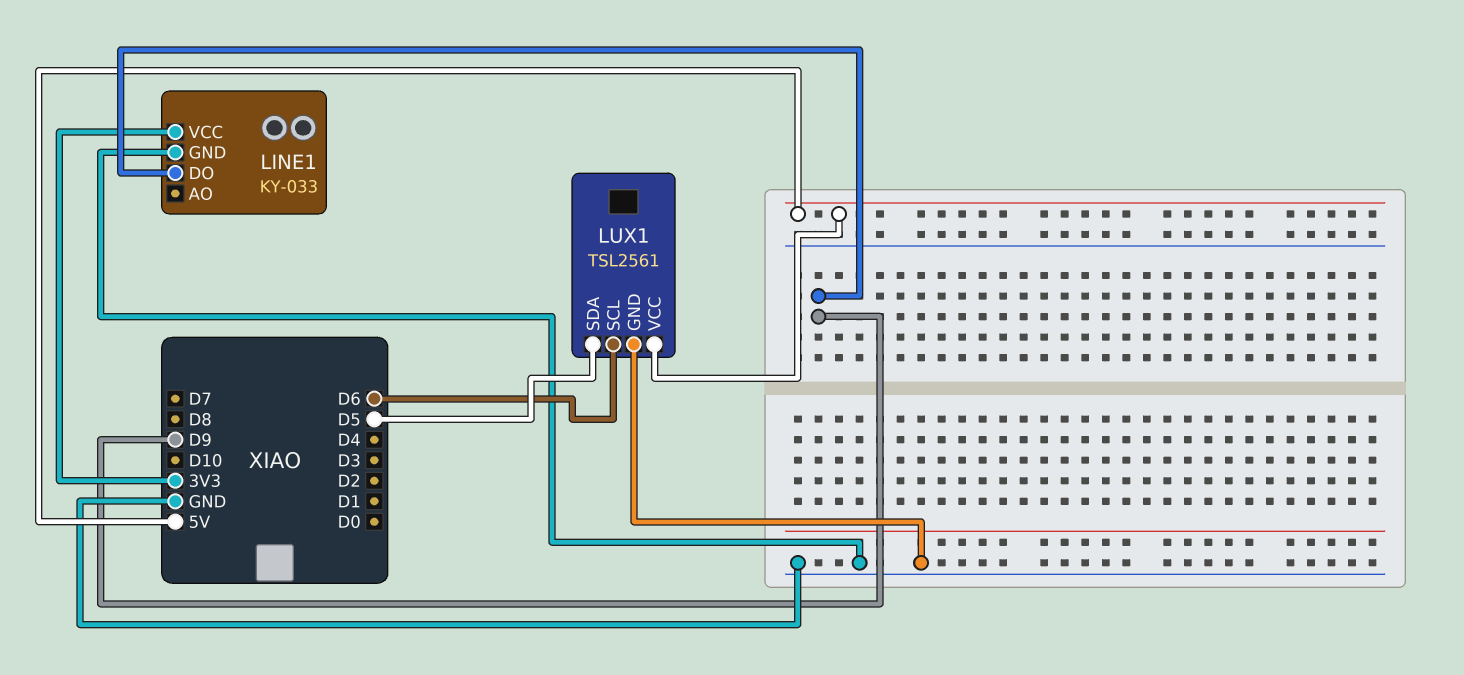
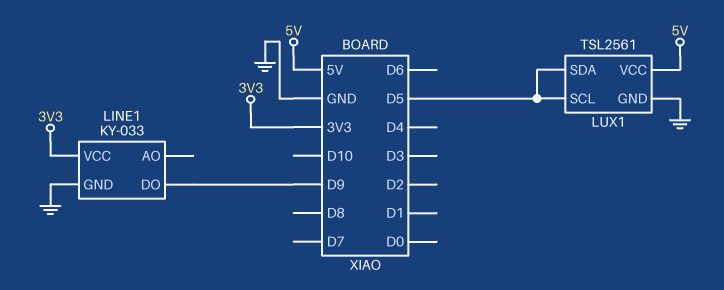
LUX1 pin SCL: D6 -> D5

